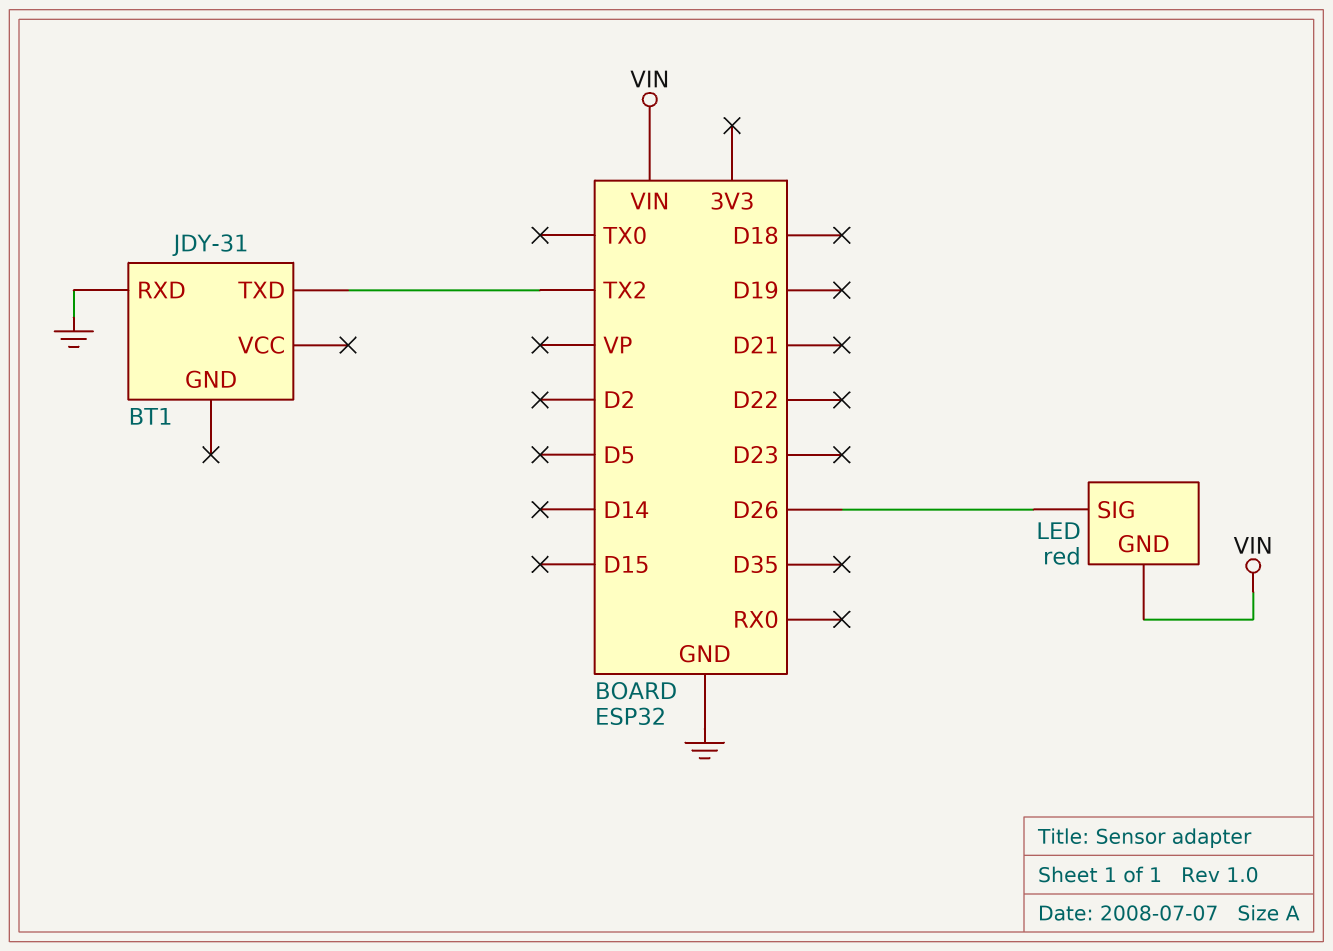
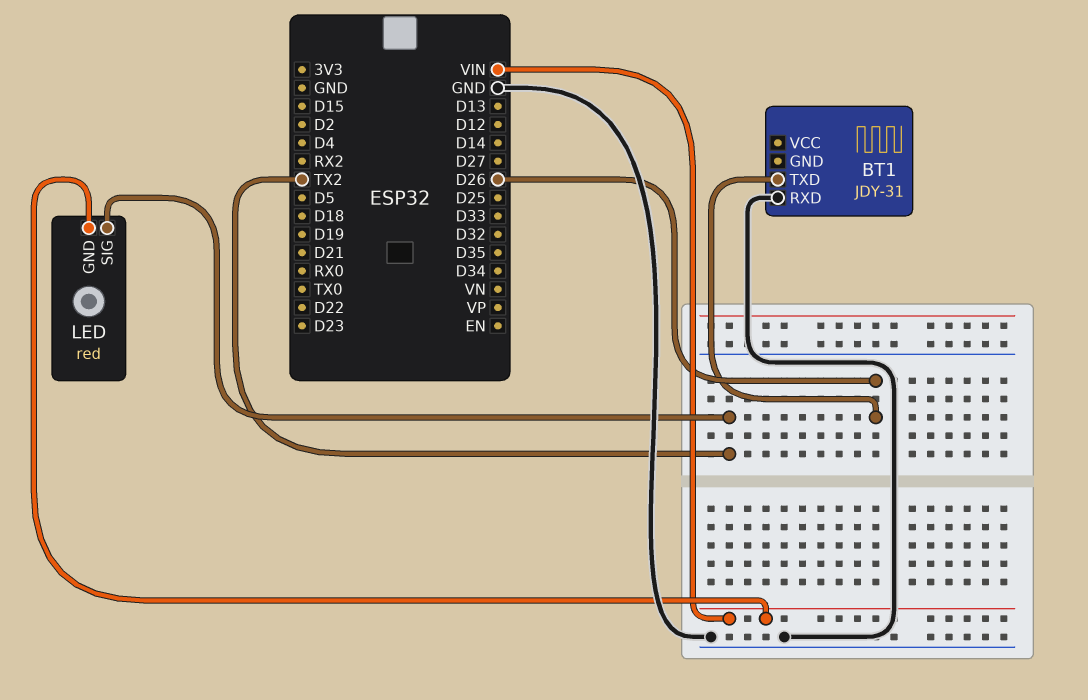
BT1 pin TXD: TX2 -> D26
LED pin SIG: D26 -> TX2

